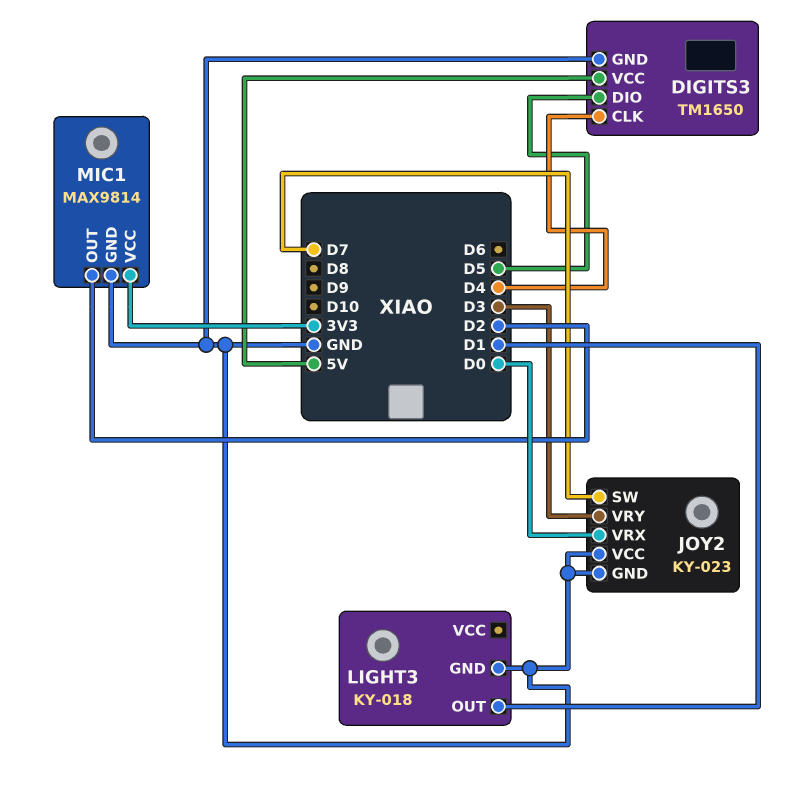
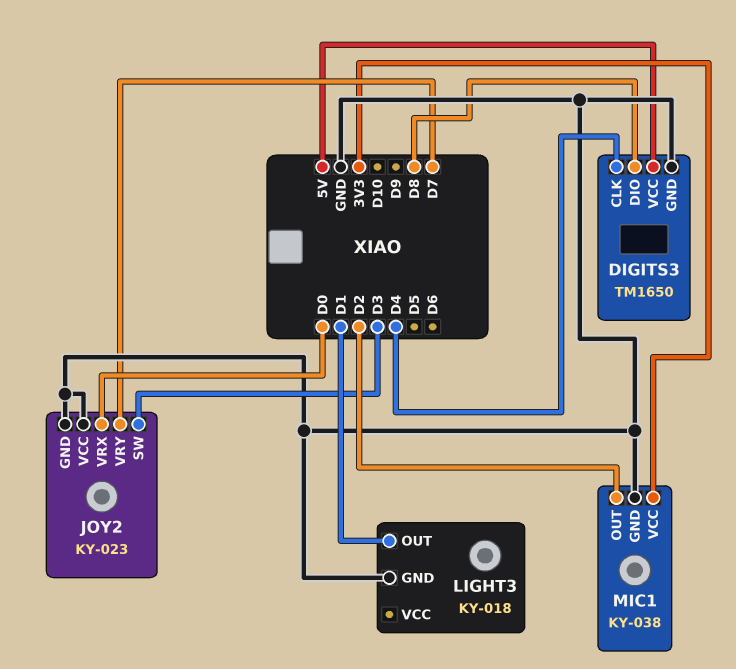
DIGITS3 pin DIO: D5 -> D8
JOY2 pin SW: D7 -> D3
JOY2 pin VRY: D3 -> D7
MIC1: MAX9814 -> KY-038

